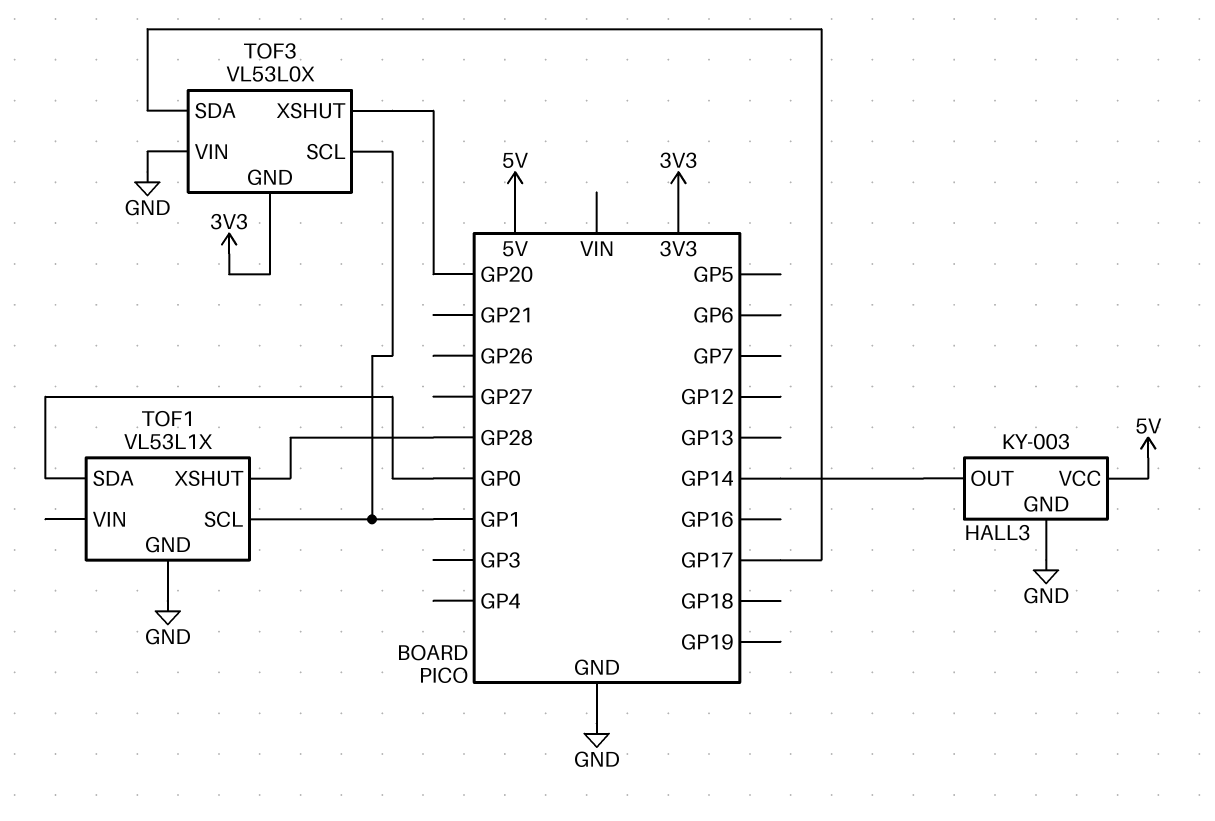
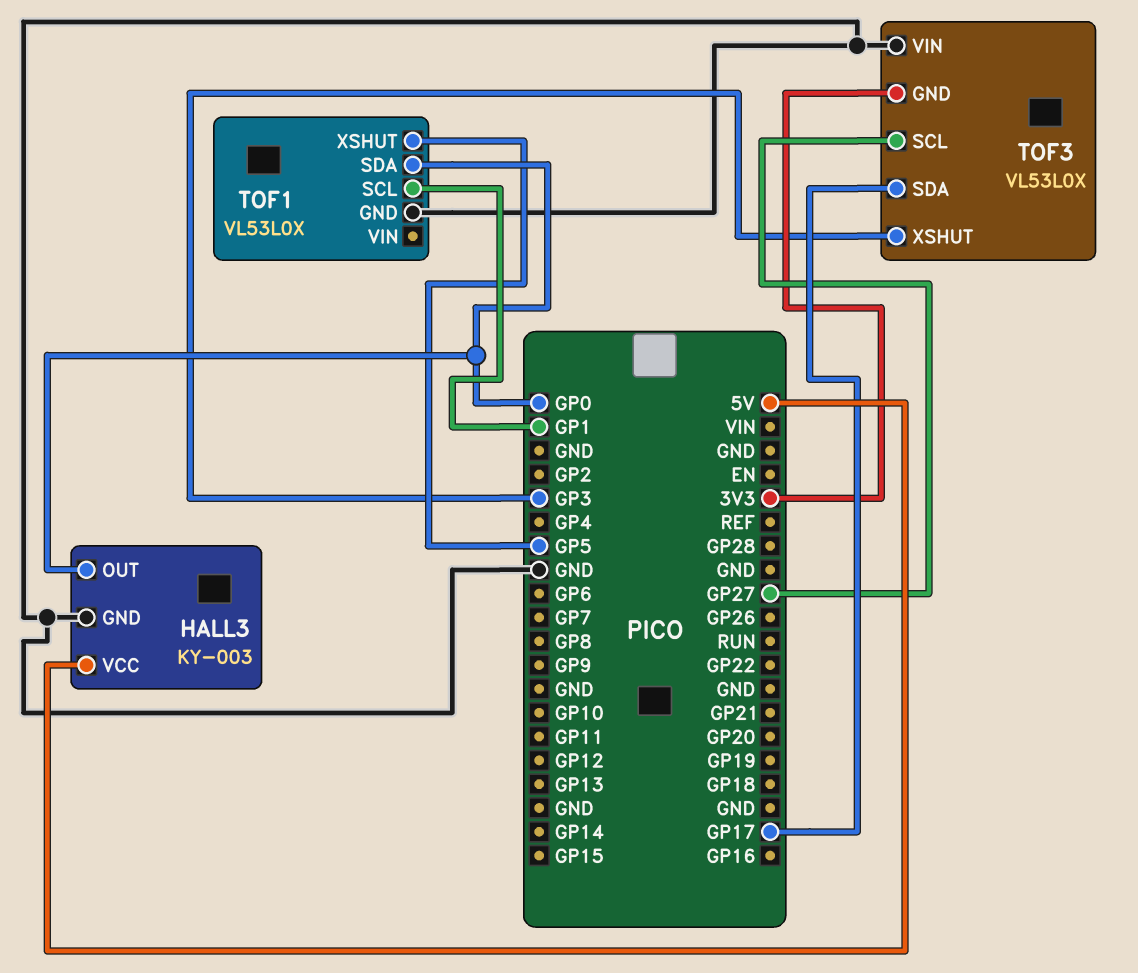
HALL3 pin OUT: GP14 -> GP0
TOF1: VL53L1X -> VL53L0X
TOF1 pin XSHUT: GP28 -> GP5
TOF3 pin SCL: GP1 -> GP27
TOF3 pin XSHUT: GP20 -> GP3

